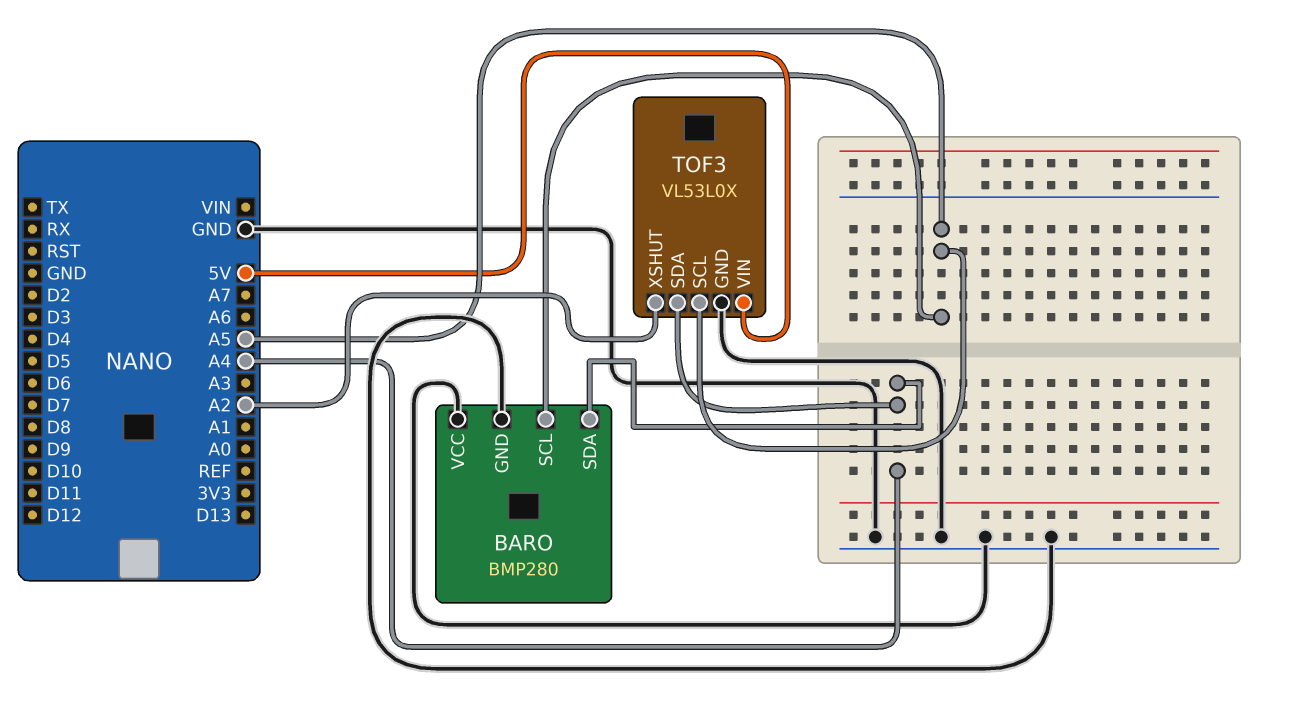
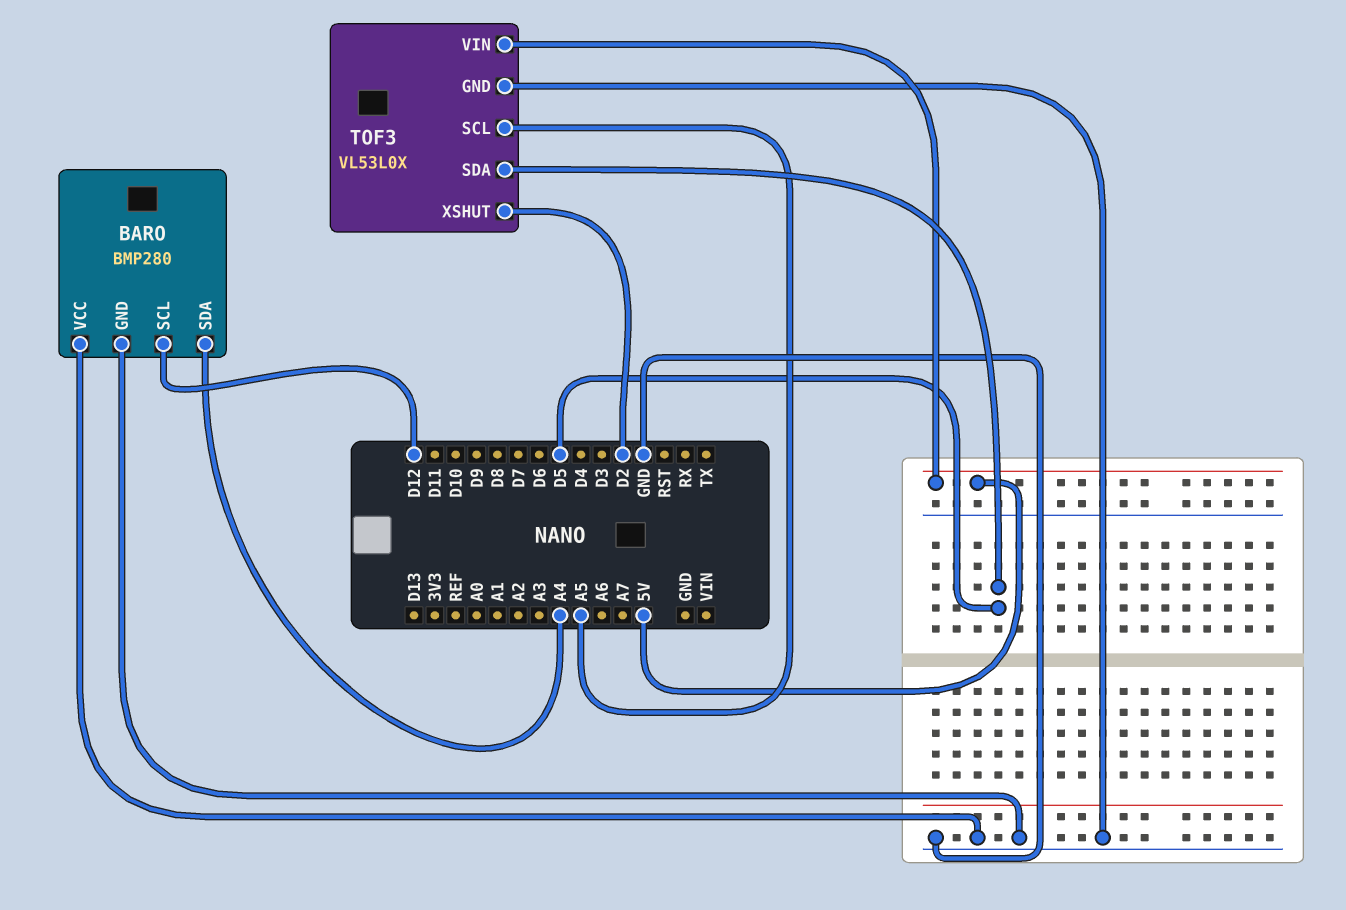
BARO pin SCL: A5 -> D12
TOF3 pin SDA: A4 -> D5
TOF3 pin XSHUT: A2 -> D2

